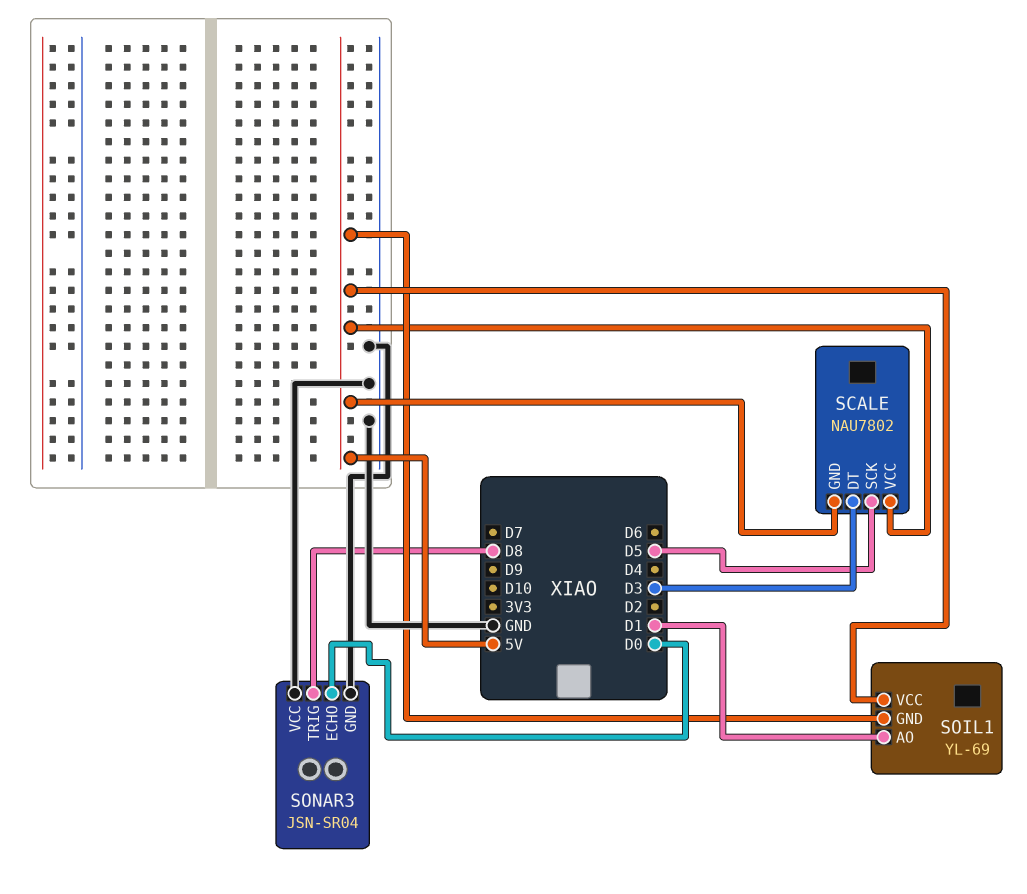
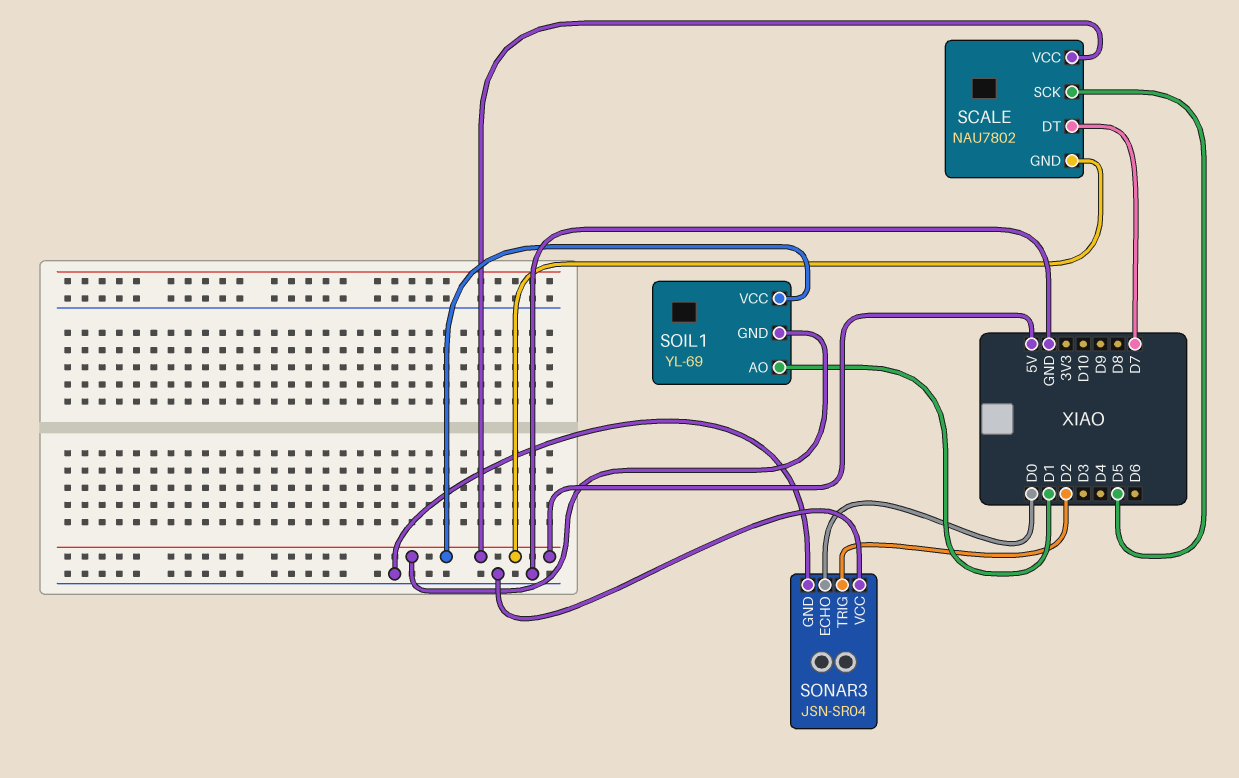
SCALE pin DT: D3 -> D7
SONAR3 pin TRIG: D8 -> D2

